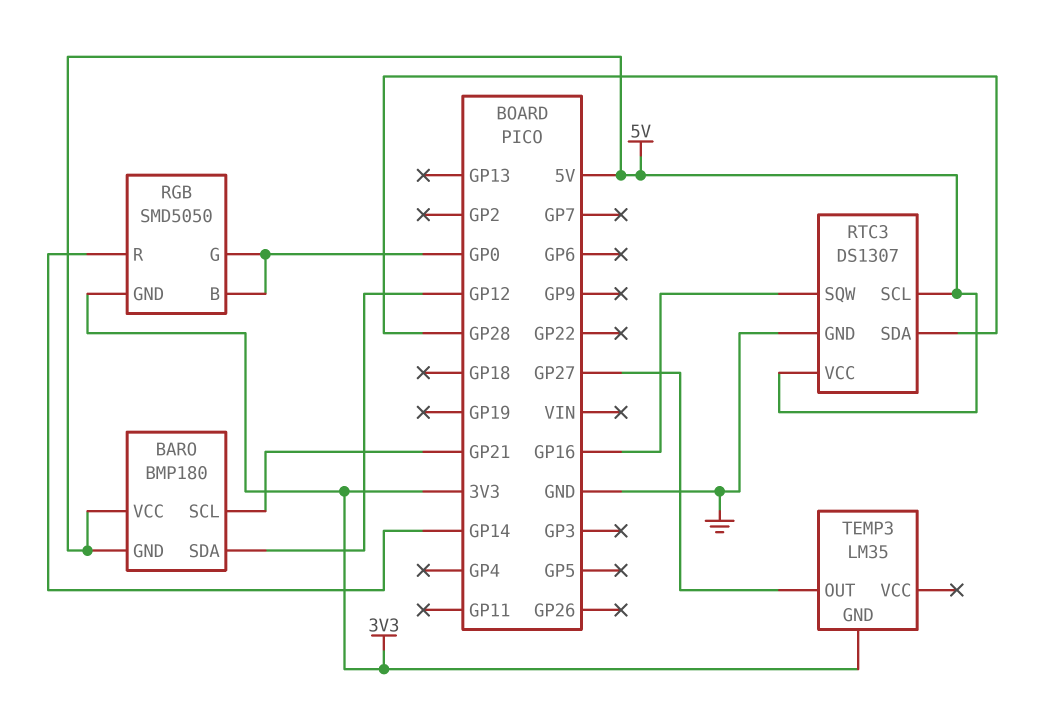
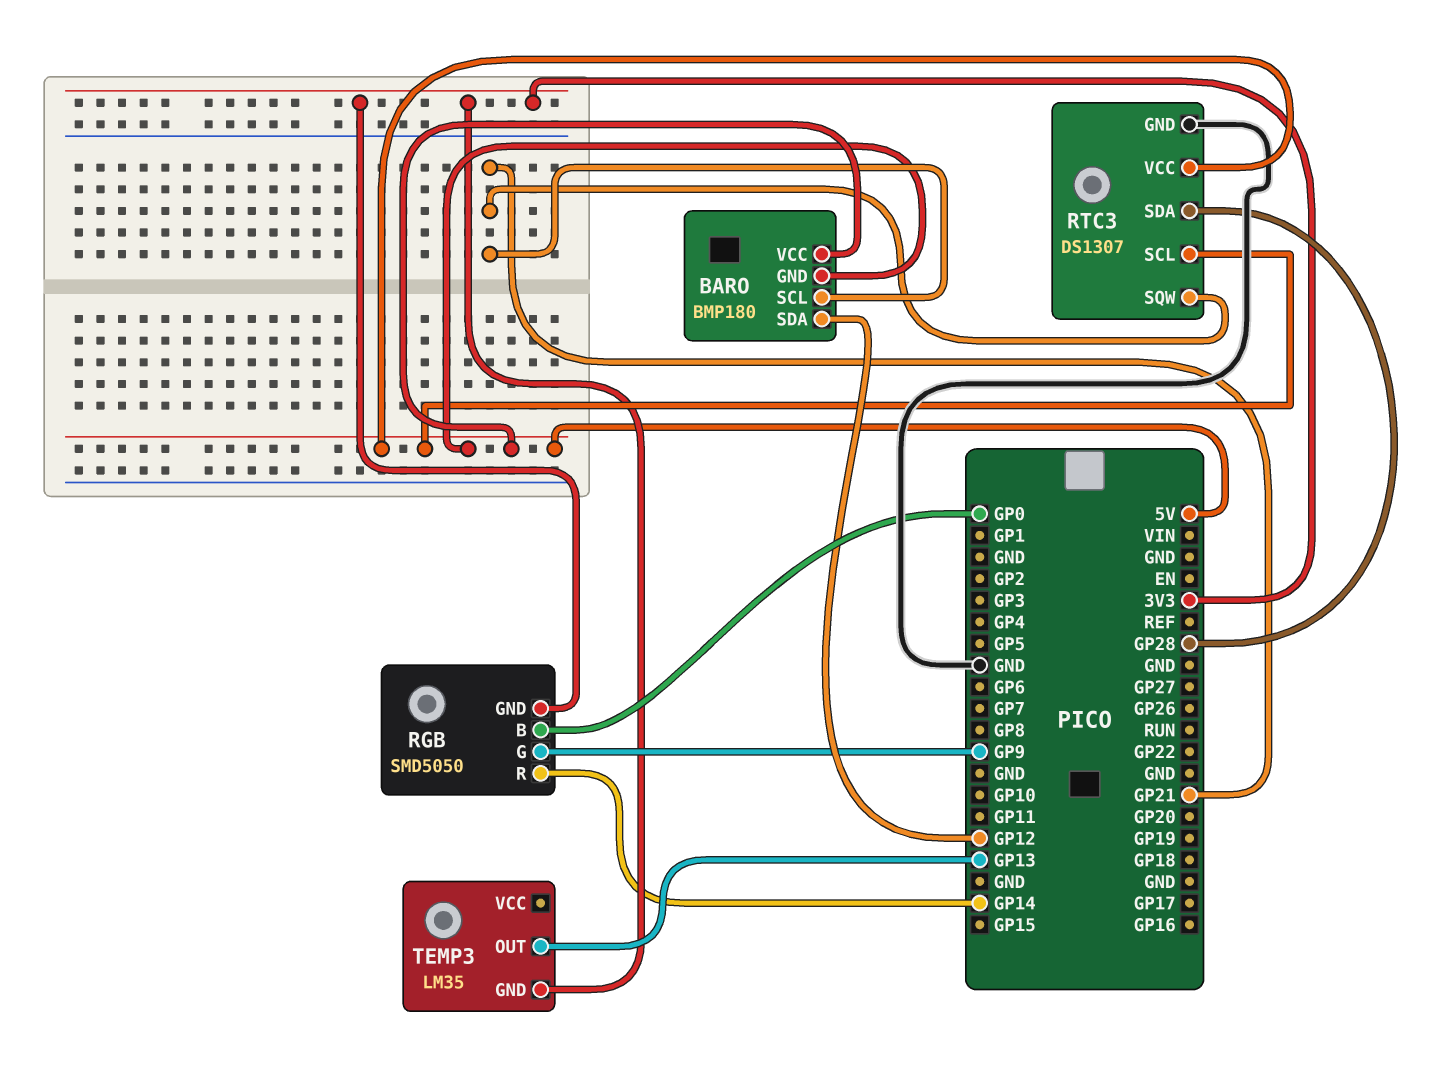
RGB pin G: GP0 -> GP9
RTC3 pin SQW: GP16 -> GP21
TEMP3 pin OUT: GP27 -> GP13

